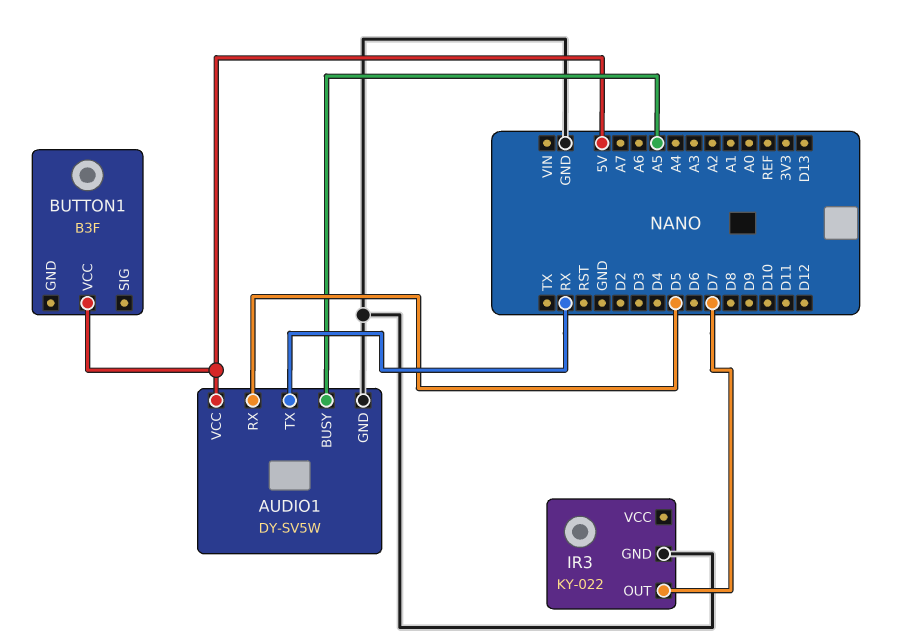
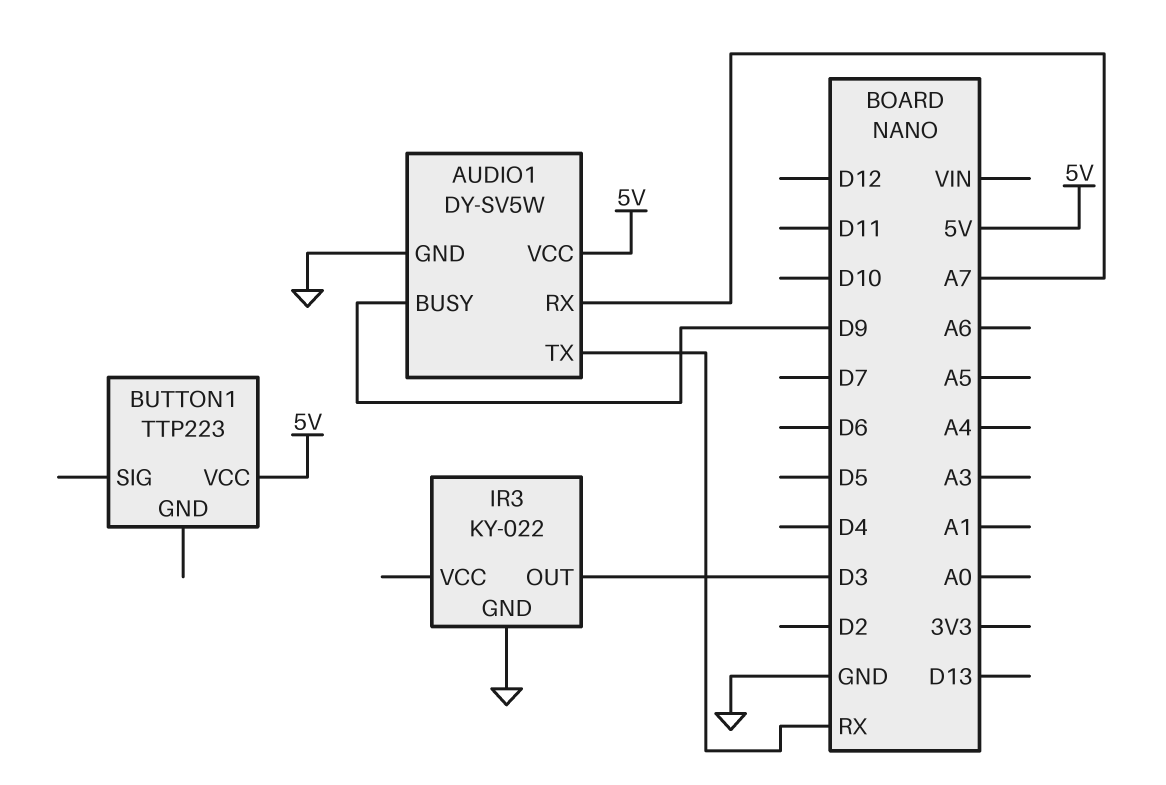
AUDIO1 pin BUSY: A5 -> D9
AUDIO1 pin RX: D5 -> A7
BUTTON1: B3F -> TTP223
IR3 pin OUT: D7 -> D3

